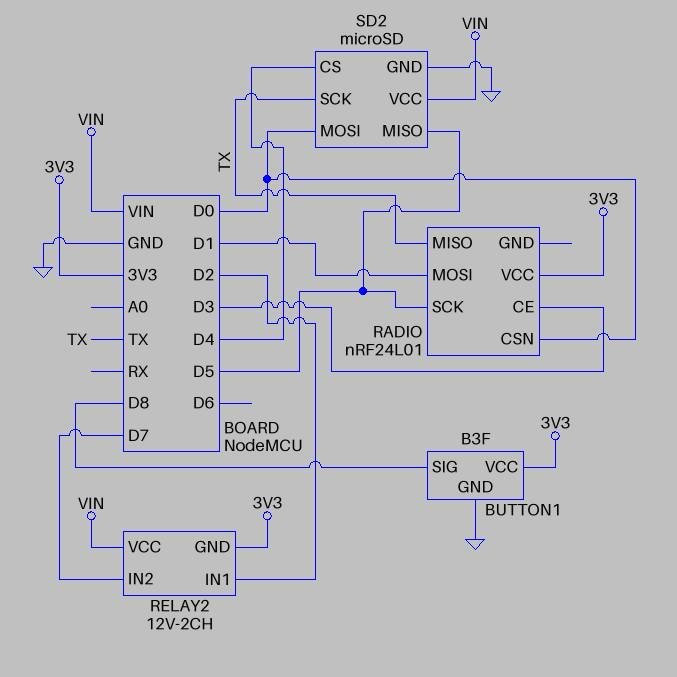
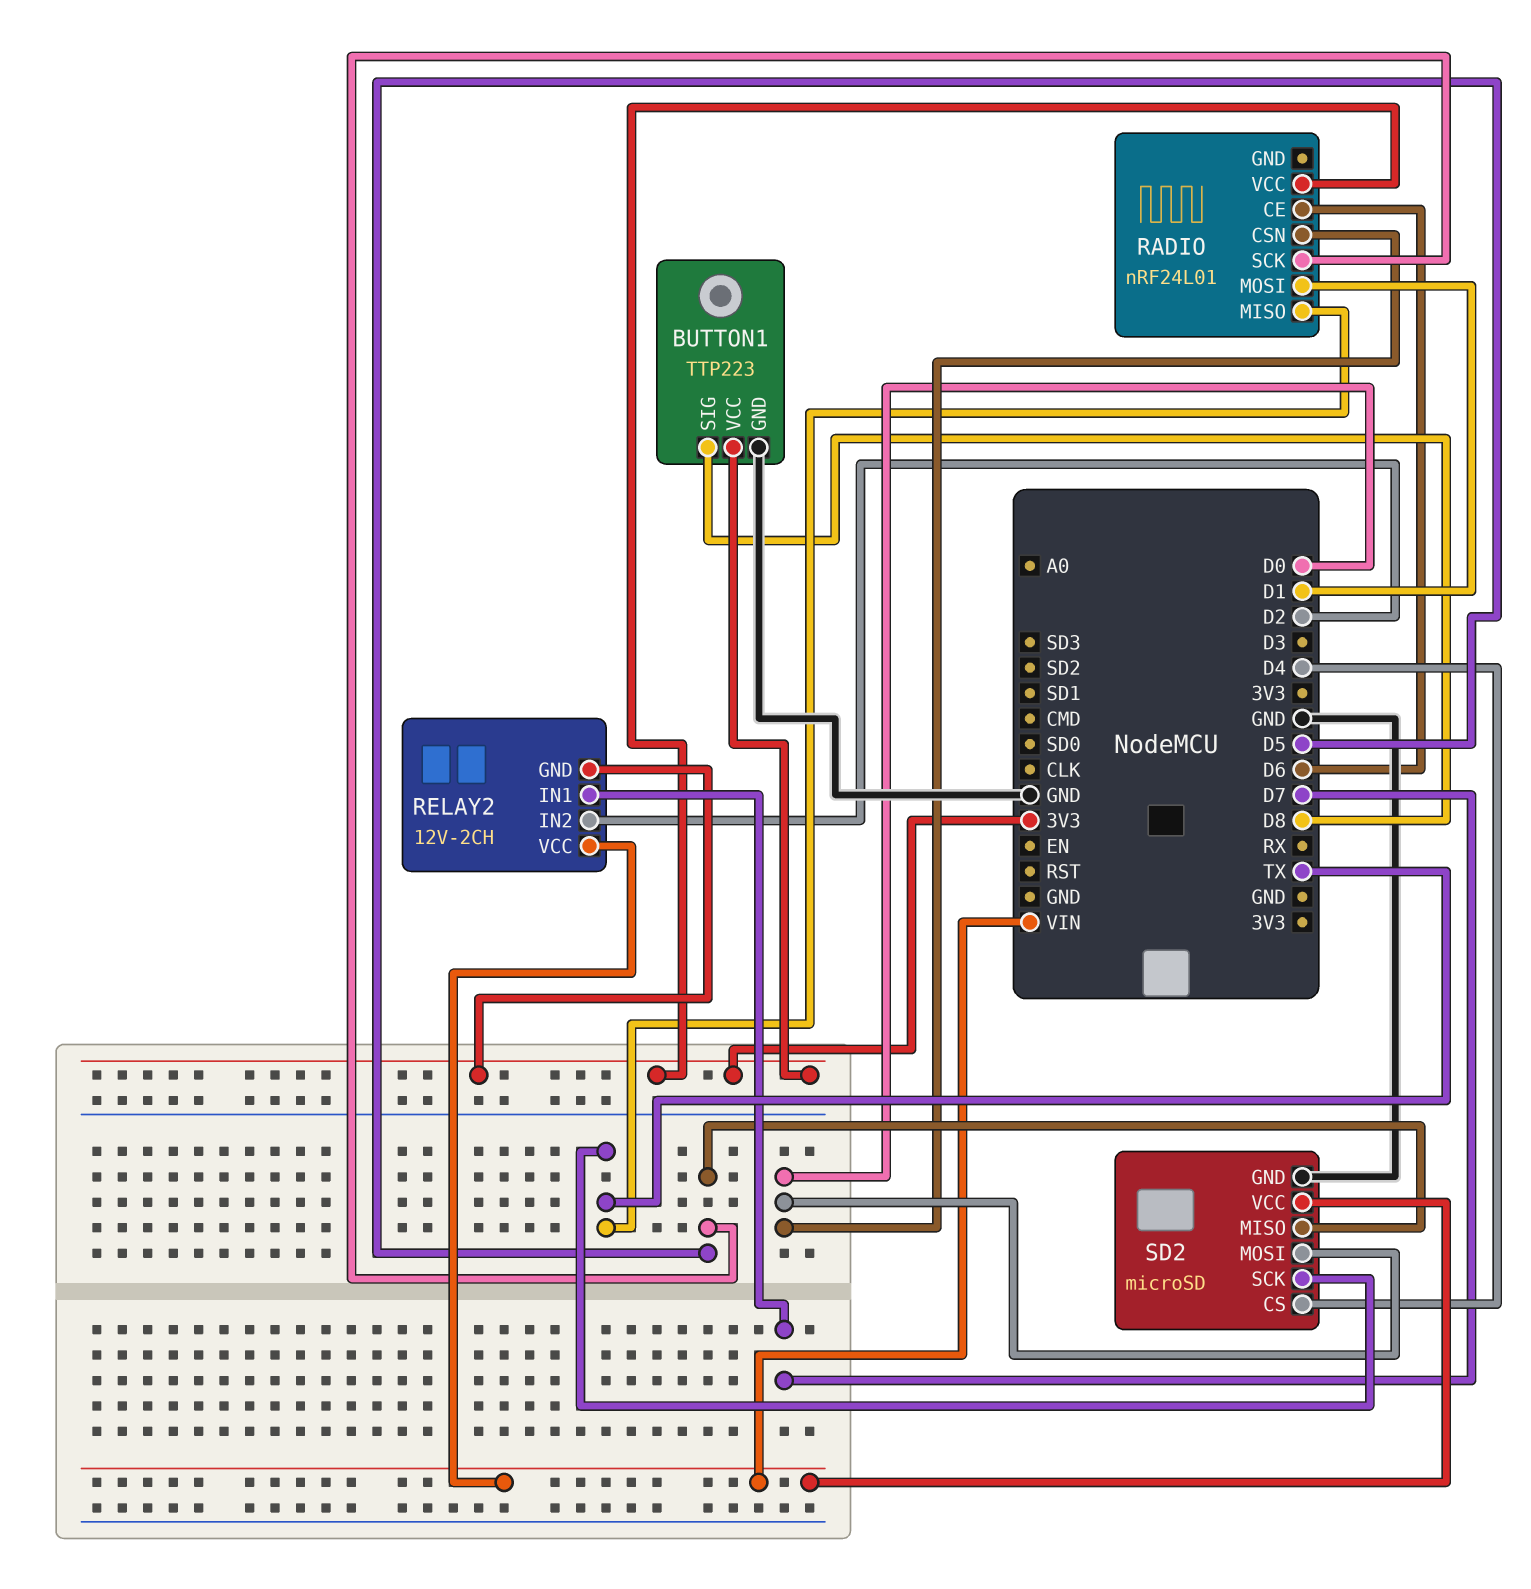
BUTTON1: B3F -> TTP223
RADIO pin CE: D3 -> D6
RELAY2 pin IN1: D2 -> D7
RELAY2 pin IN2: D7 -> D2

